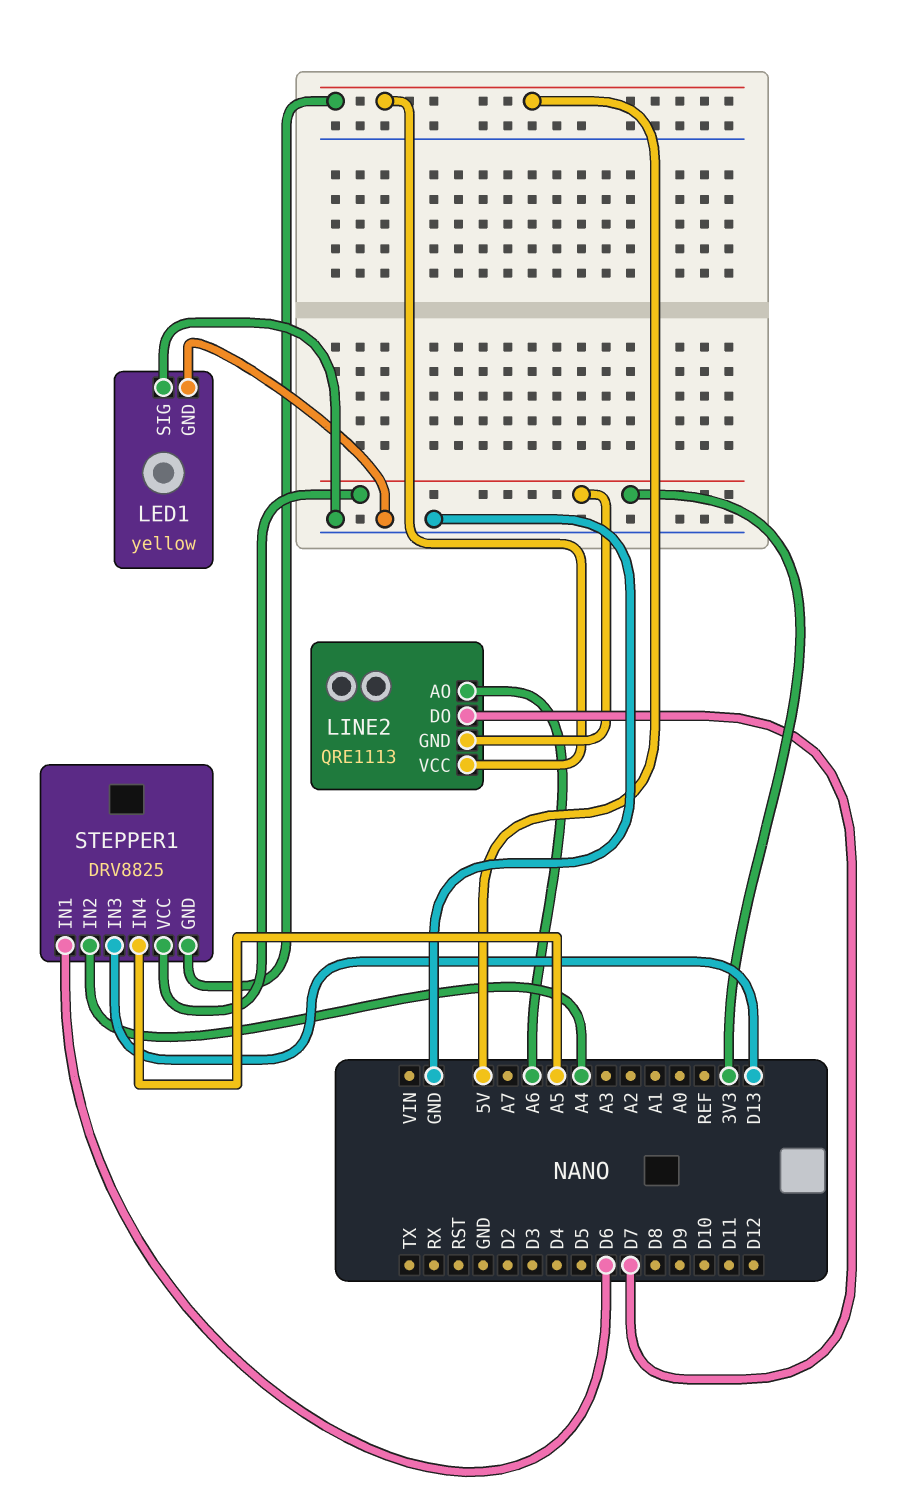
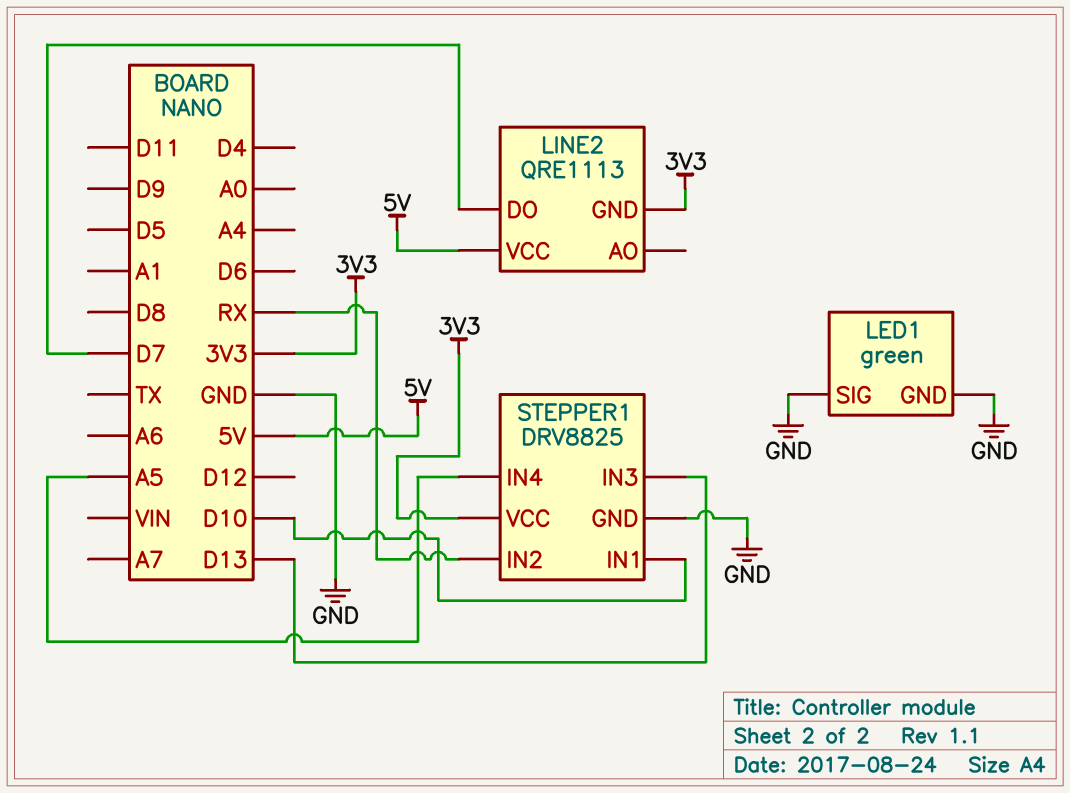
LED1: yellow -> green
LINE2 pin AO: A6 -> none
STEPPER1 pin GND: 5V -> GND
STEPPER1 pin IN1: D6 -> D10
STEPPER1 pin IN2: A4 -> RX

